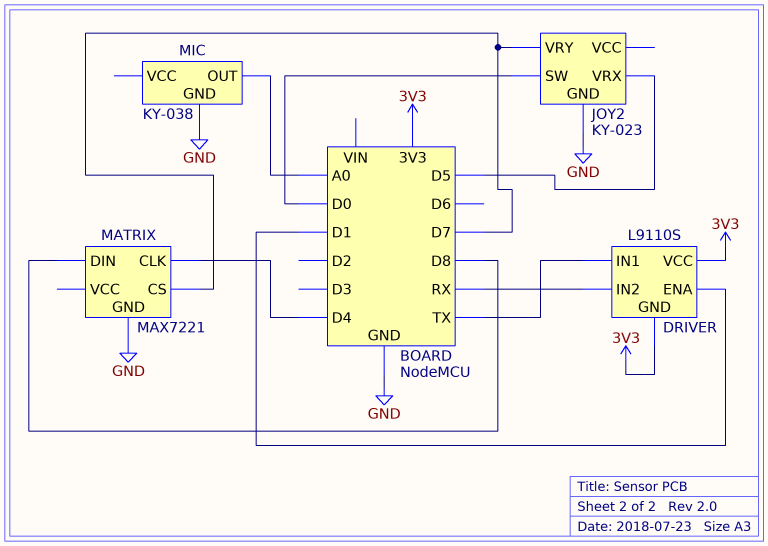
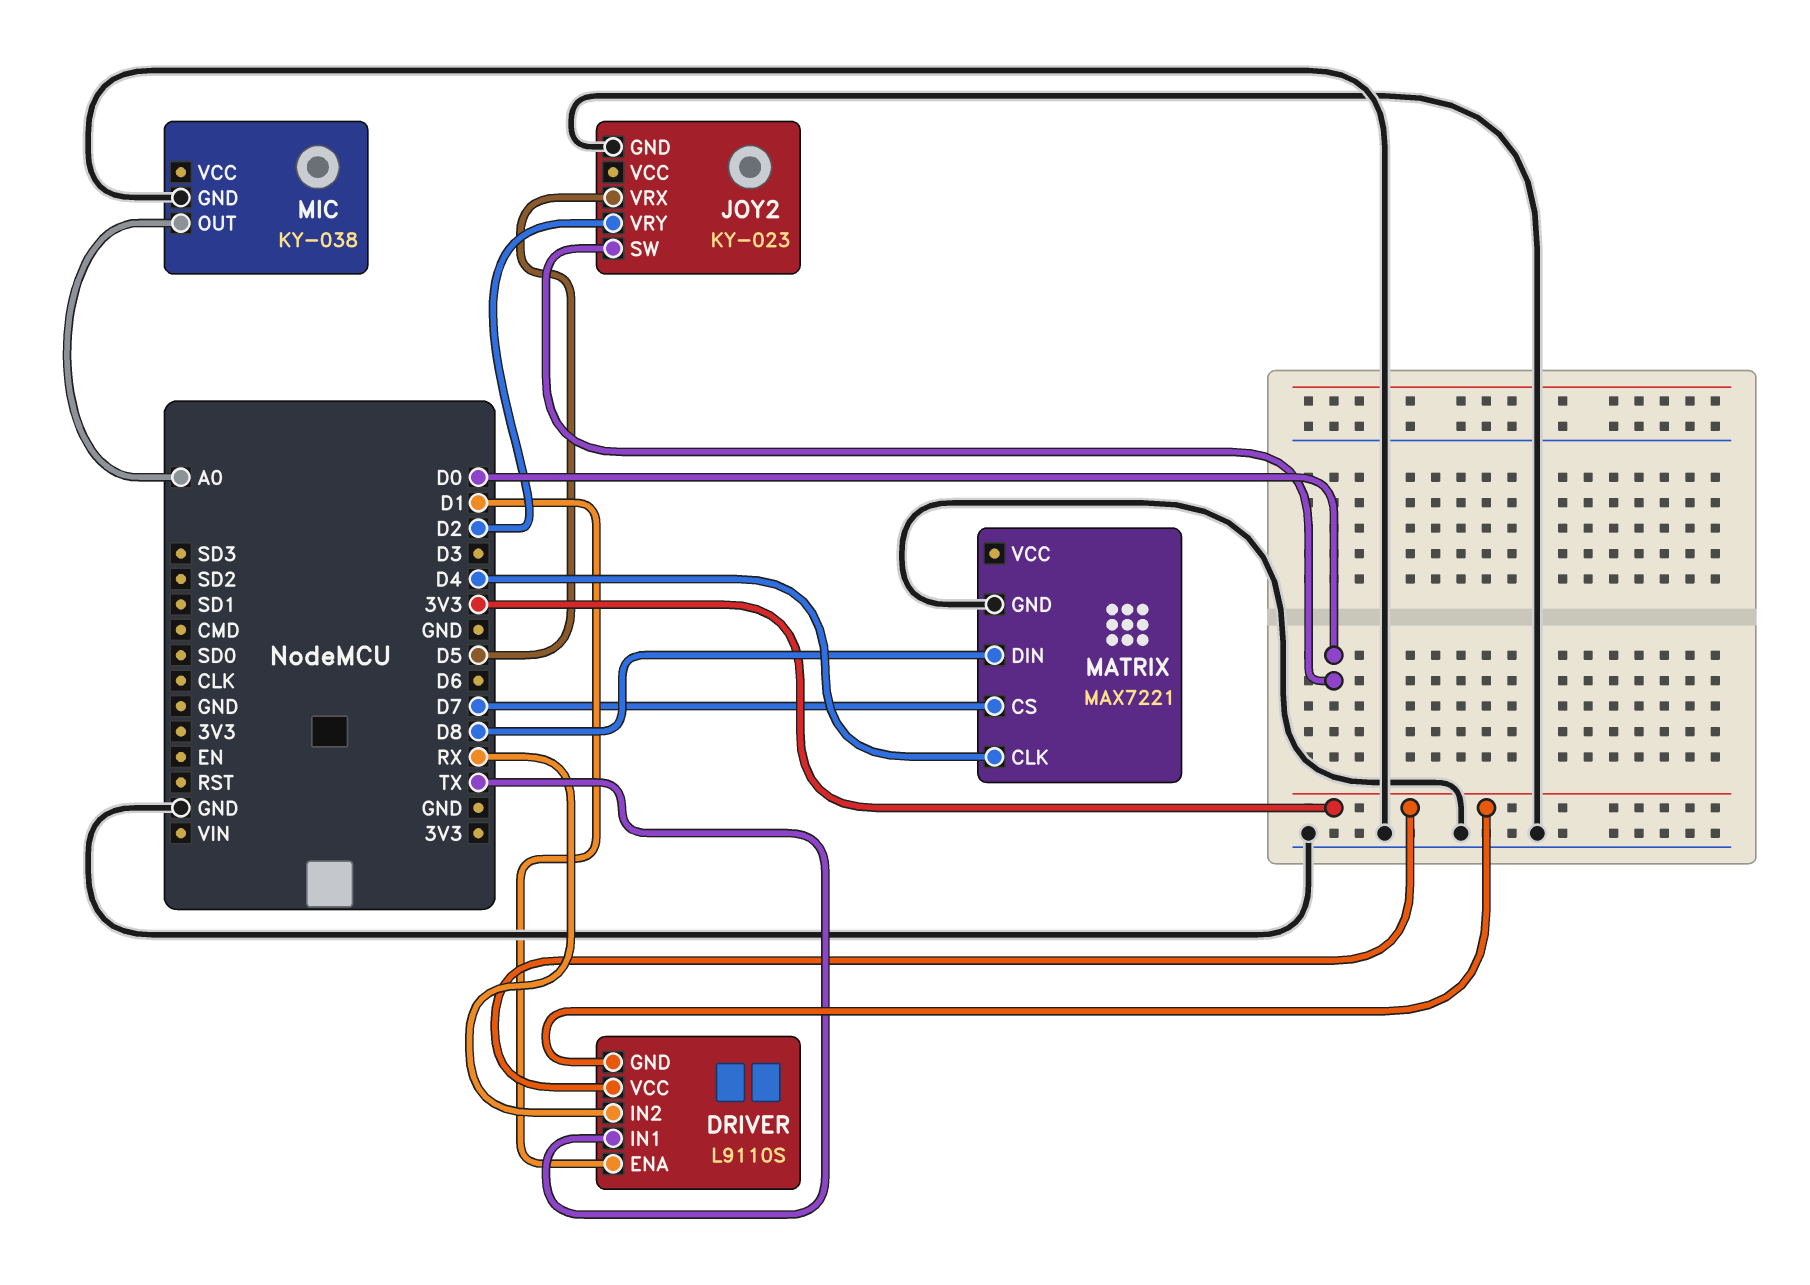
JOY2 pin VRY: D7 -> D2

